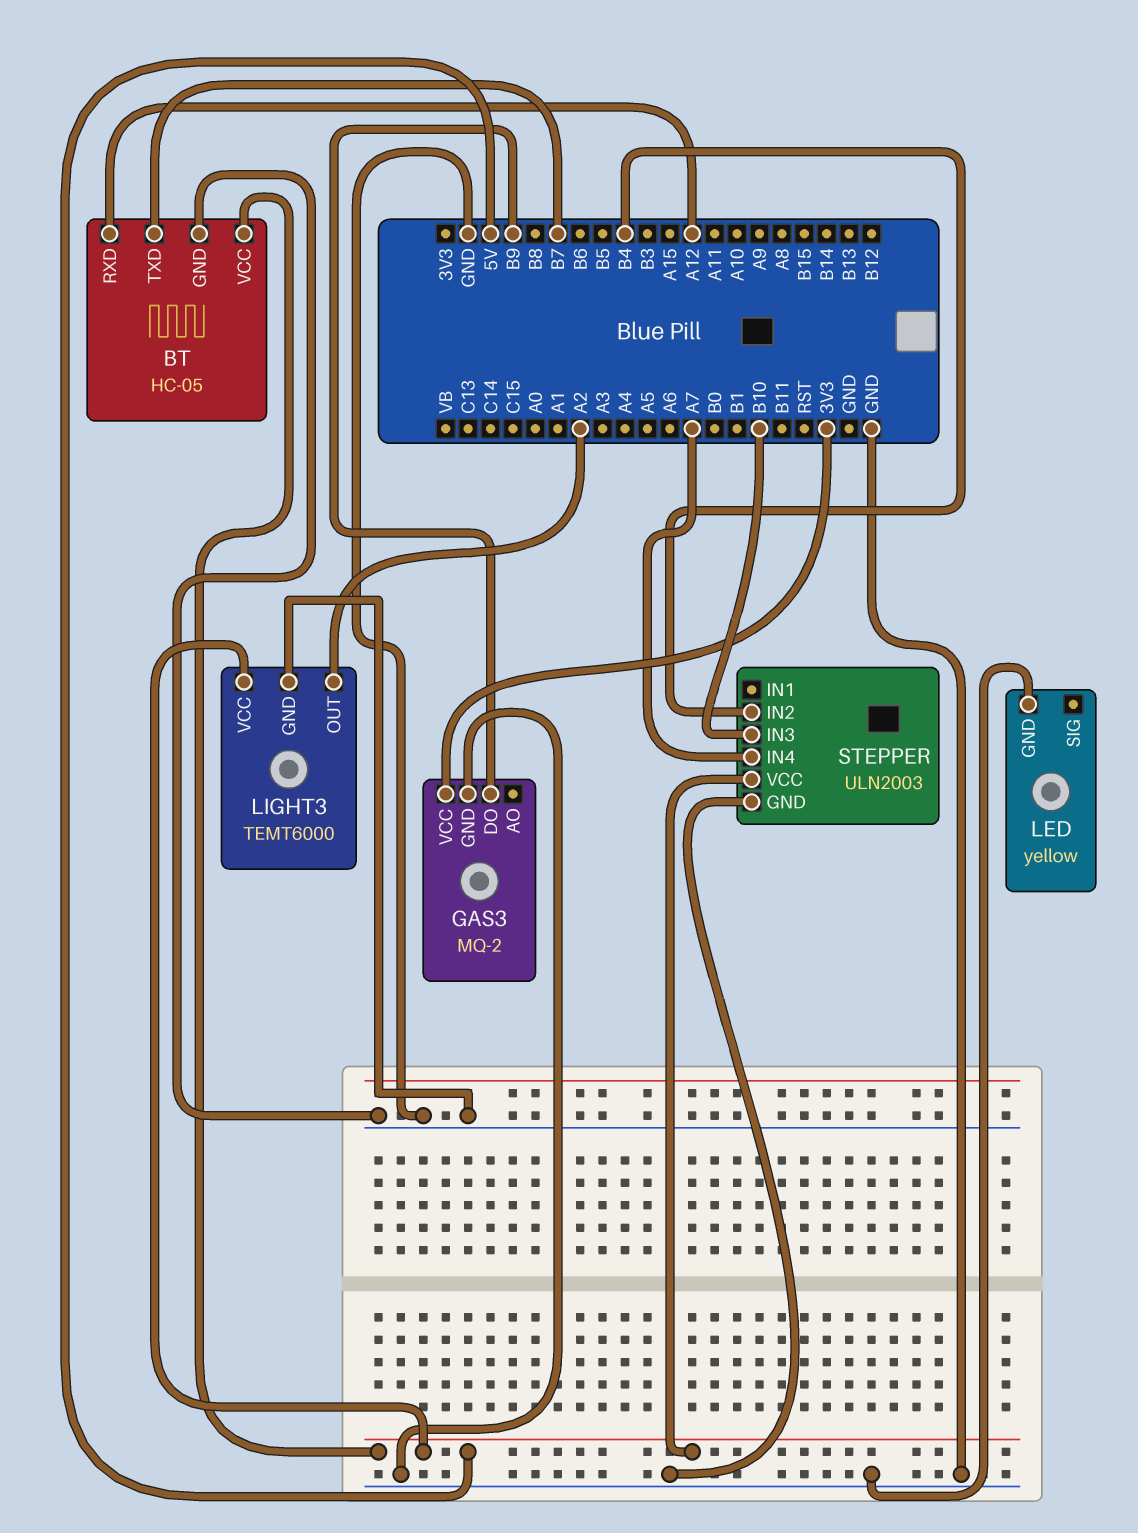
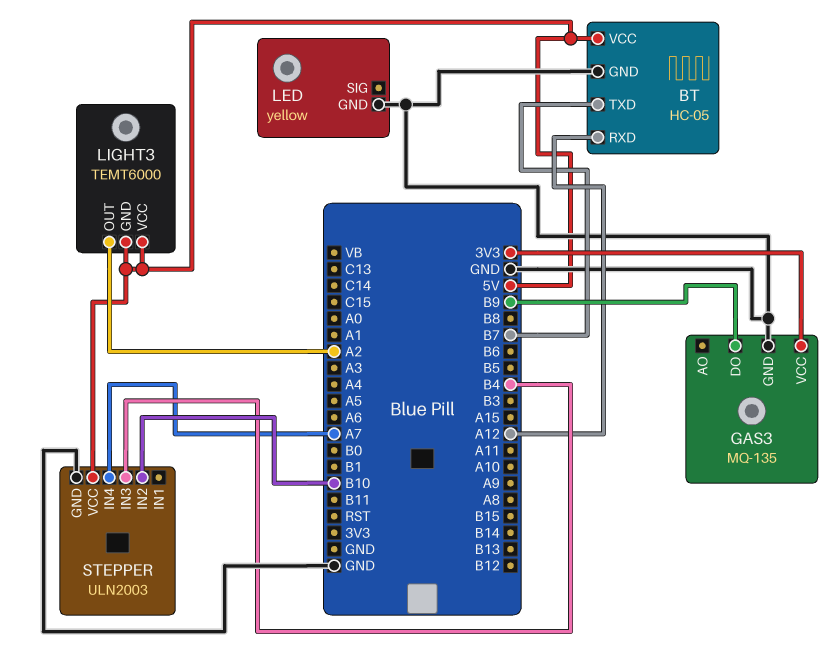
GAS3: MQ-2 -> MQ-135
LIGHT3 pin GND: GND -> 5V
STEPPER pin IN2: B4 -> B10
STEPPER pin IN3: B10 -> B4

